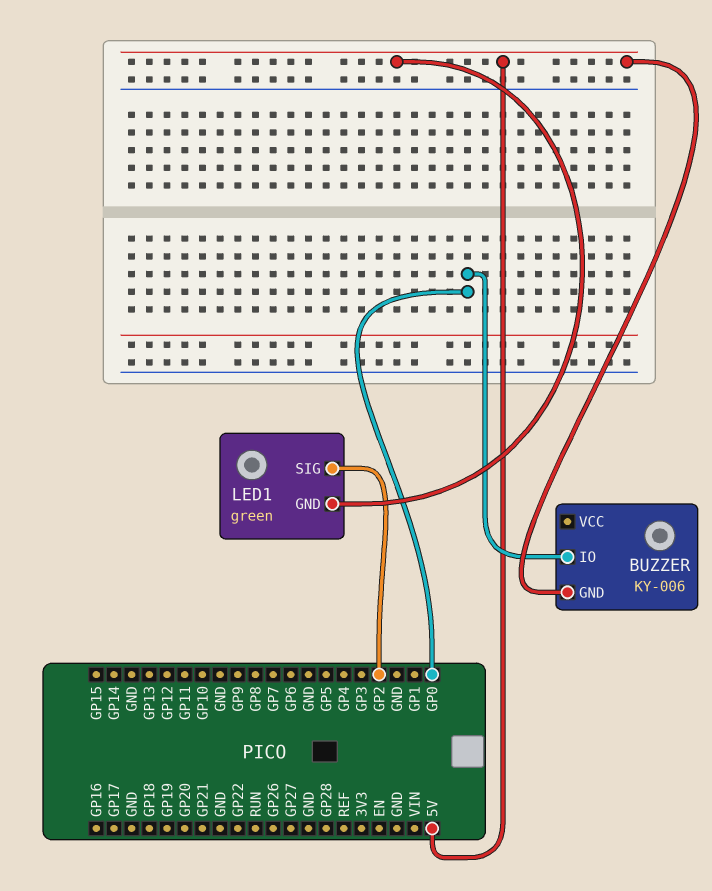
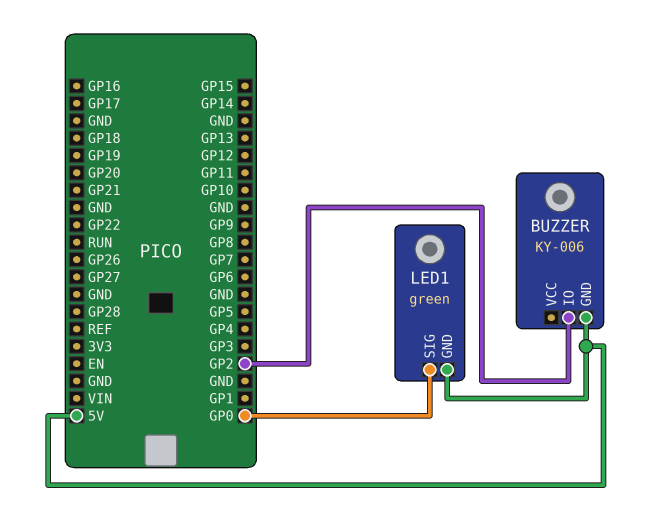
BUZZER pin IO: GP0 -> GP2
LED1 pin SIG: GP2 -> GP0

